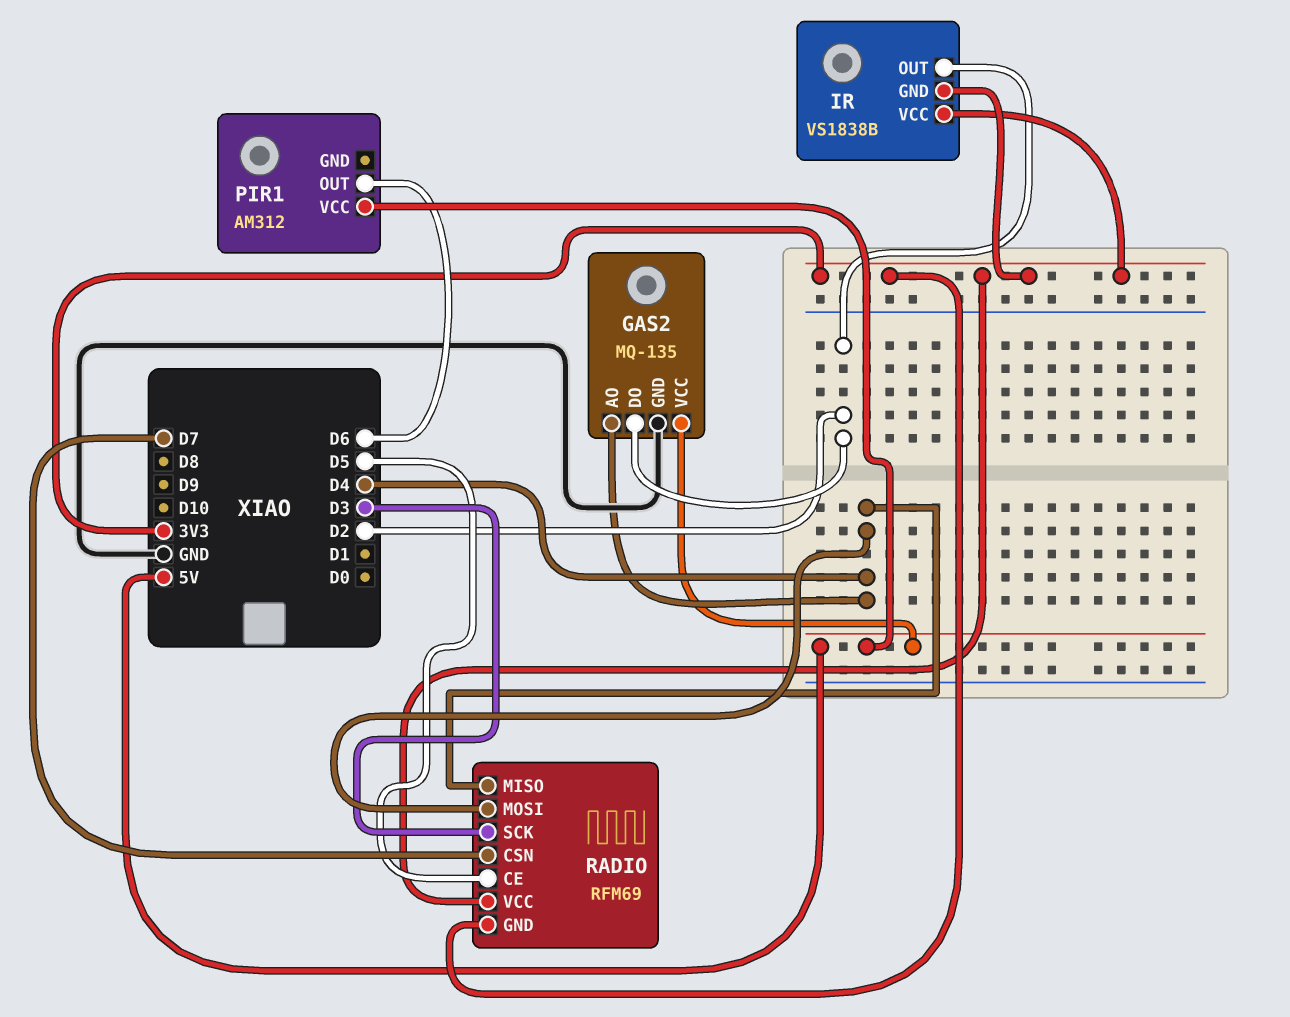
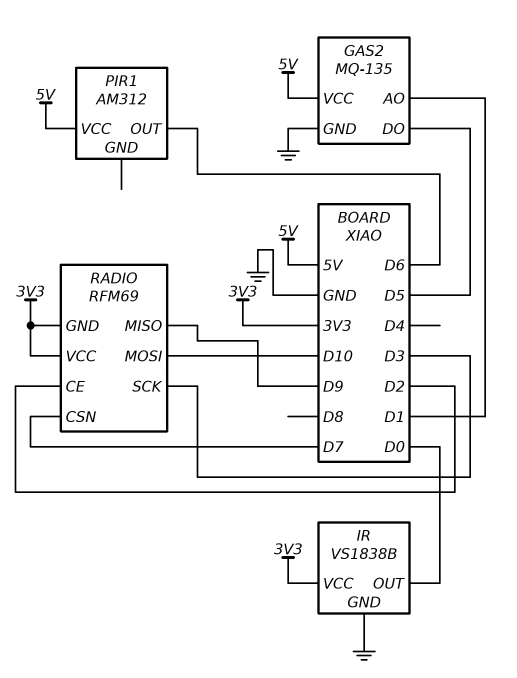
GAS2 pin AO: D4 -> D1
GAS2 pin DO: D2 -> D5
IR pin GND: 3V3 -> GND
IR pin OUT: D2 -> D0
RADIO pin CE: D5 -> D2
RADIO pin MISO: D4 -> D9
RADIO pin MOSI: D4 -> D10

